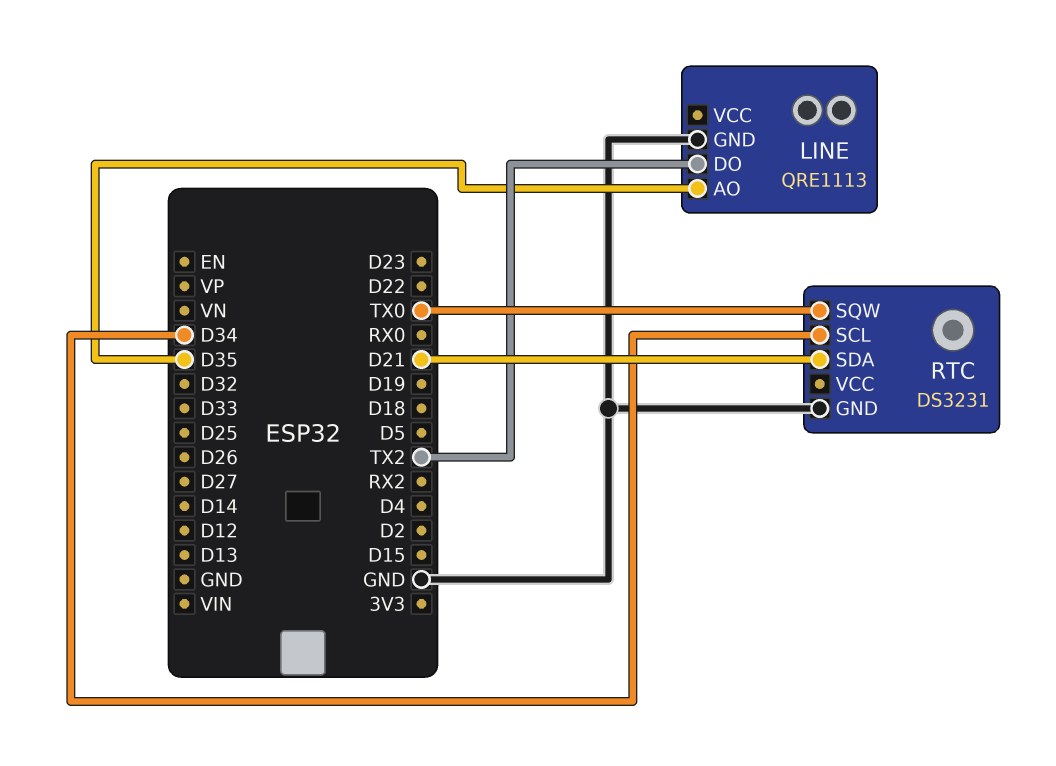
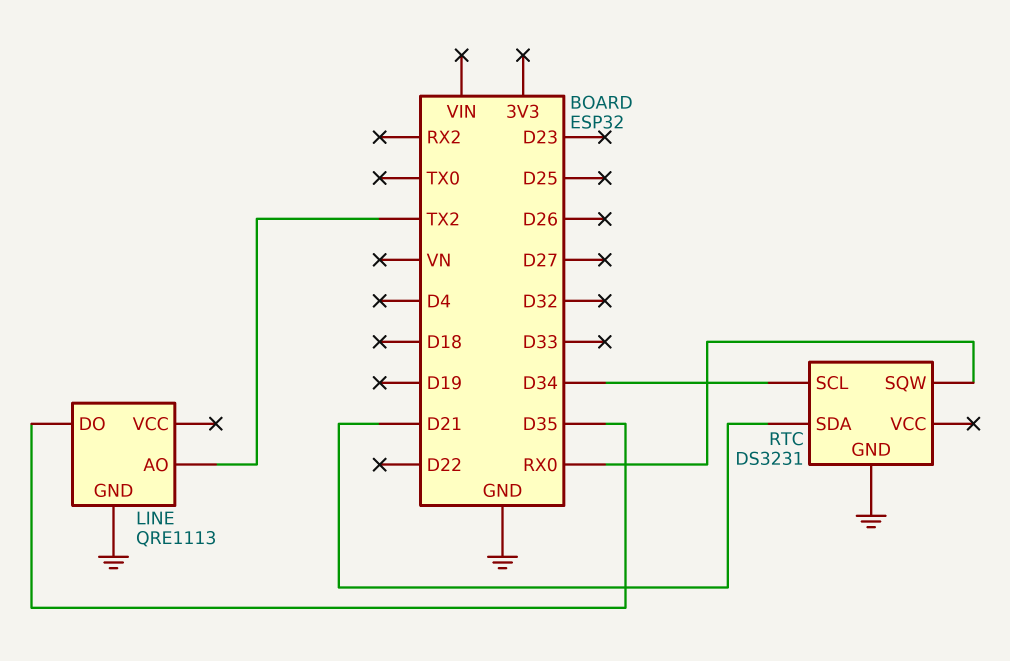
LINE pin AO: D35 -> TX2
LINE pin DO: TX2 -> D35
RTC pin SQW: TX0 -> RX0

